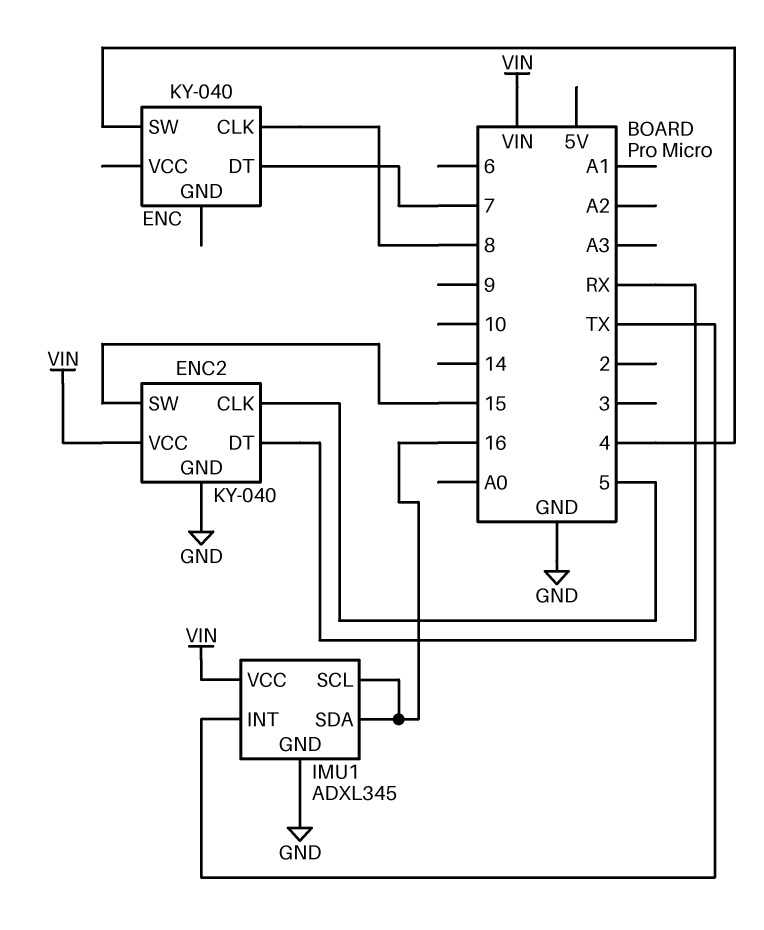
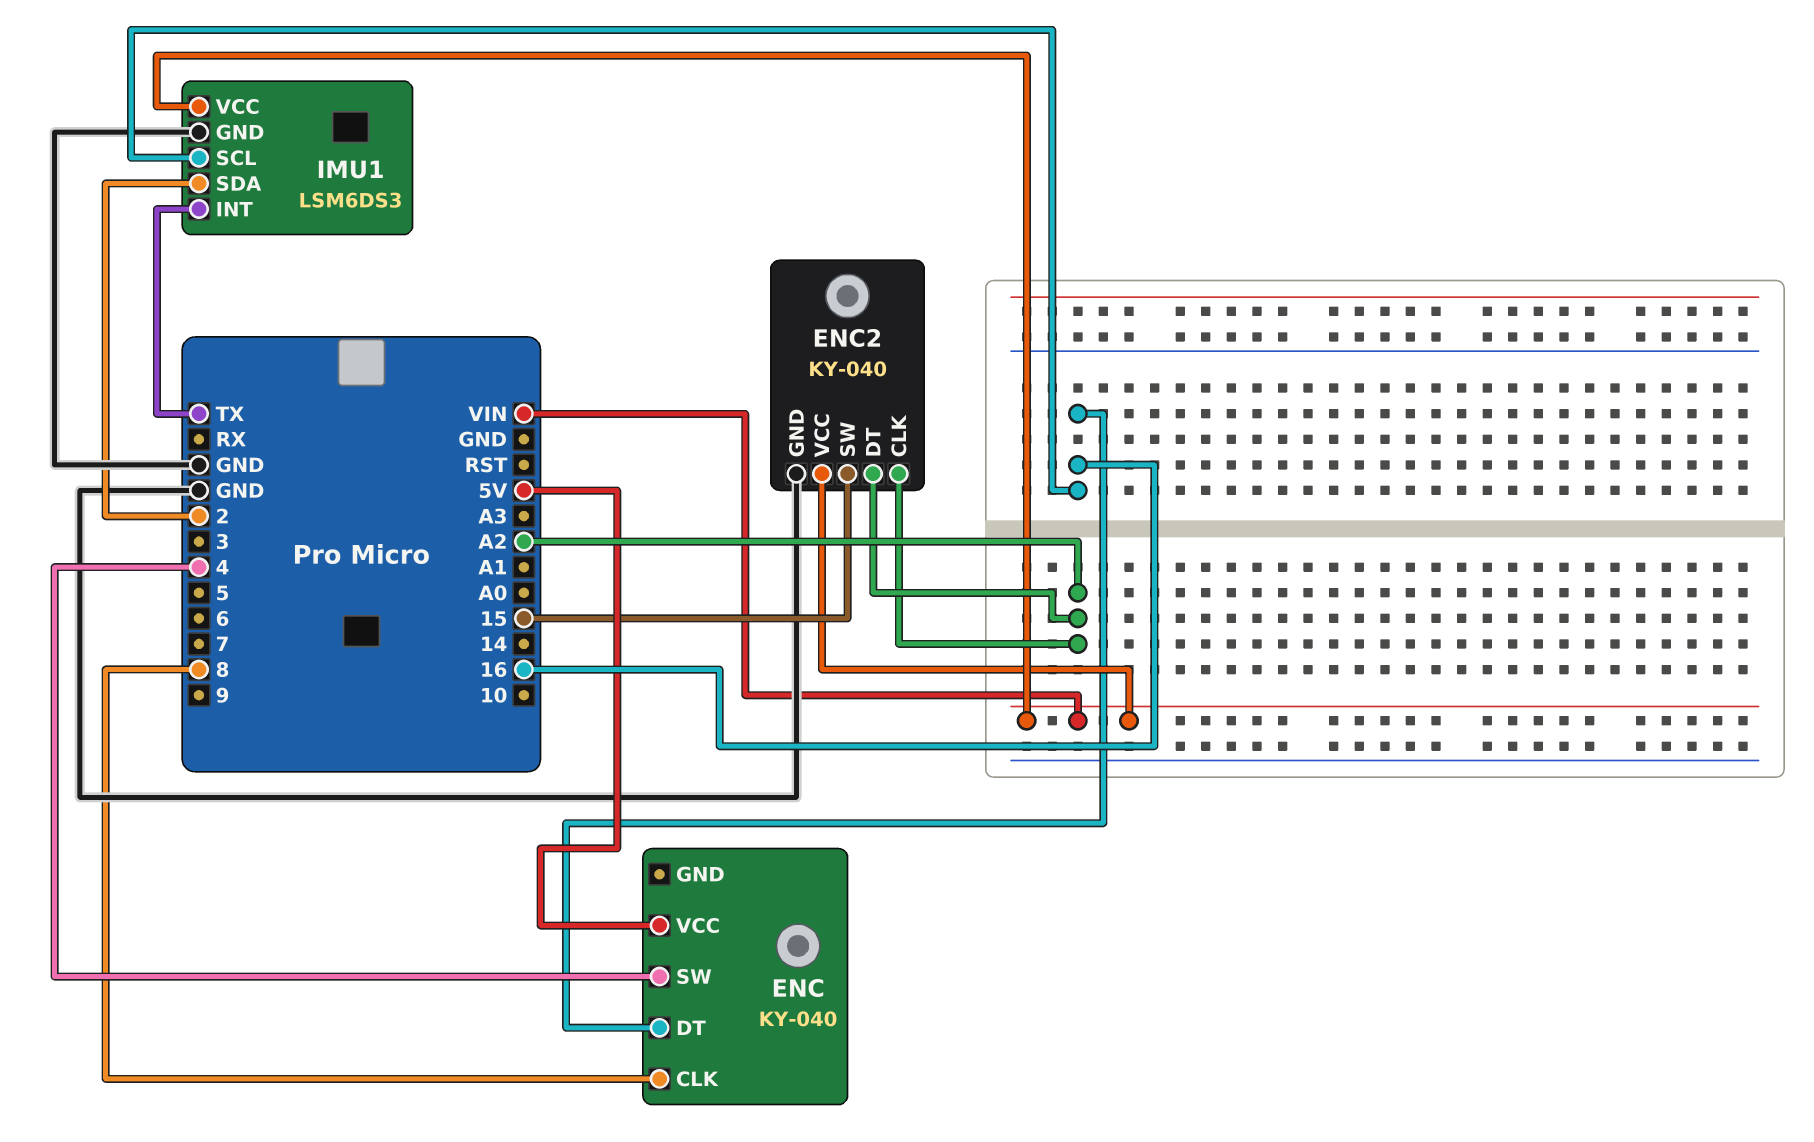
ENC pin DT: 7 -> 16
ENC pin VCC: none -> 5V
ENC2 pin CLK: 5 -> A2
ENC2 pin DT: RX -> A2
IMU1: ADXL345 -> LSM6DS3
IMU1 pin SDA: 16 -> 2

